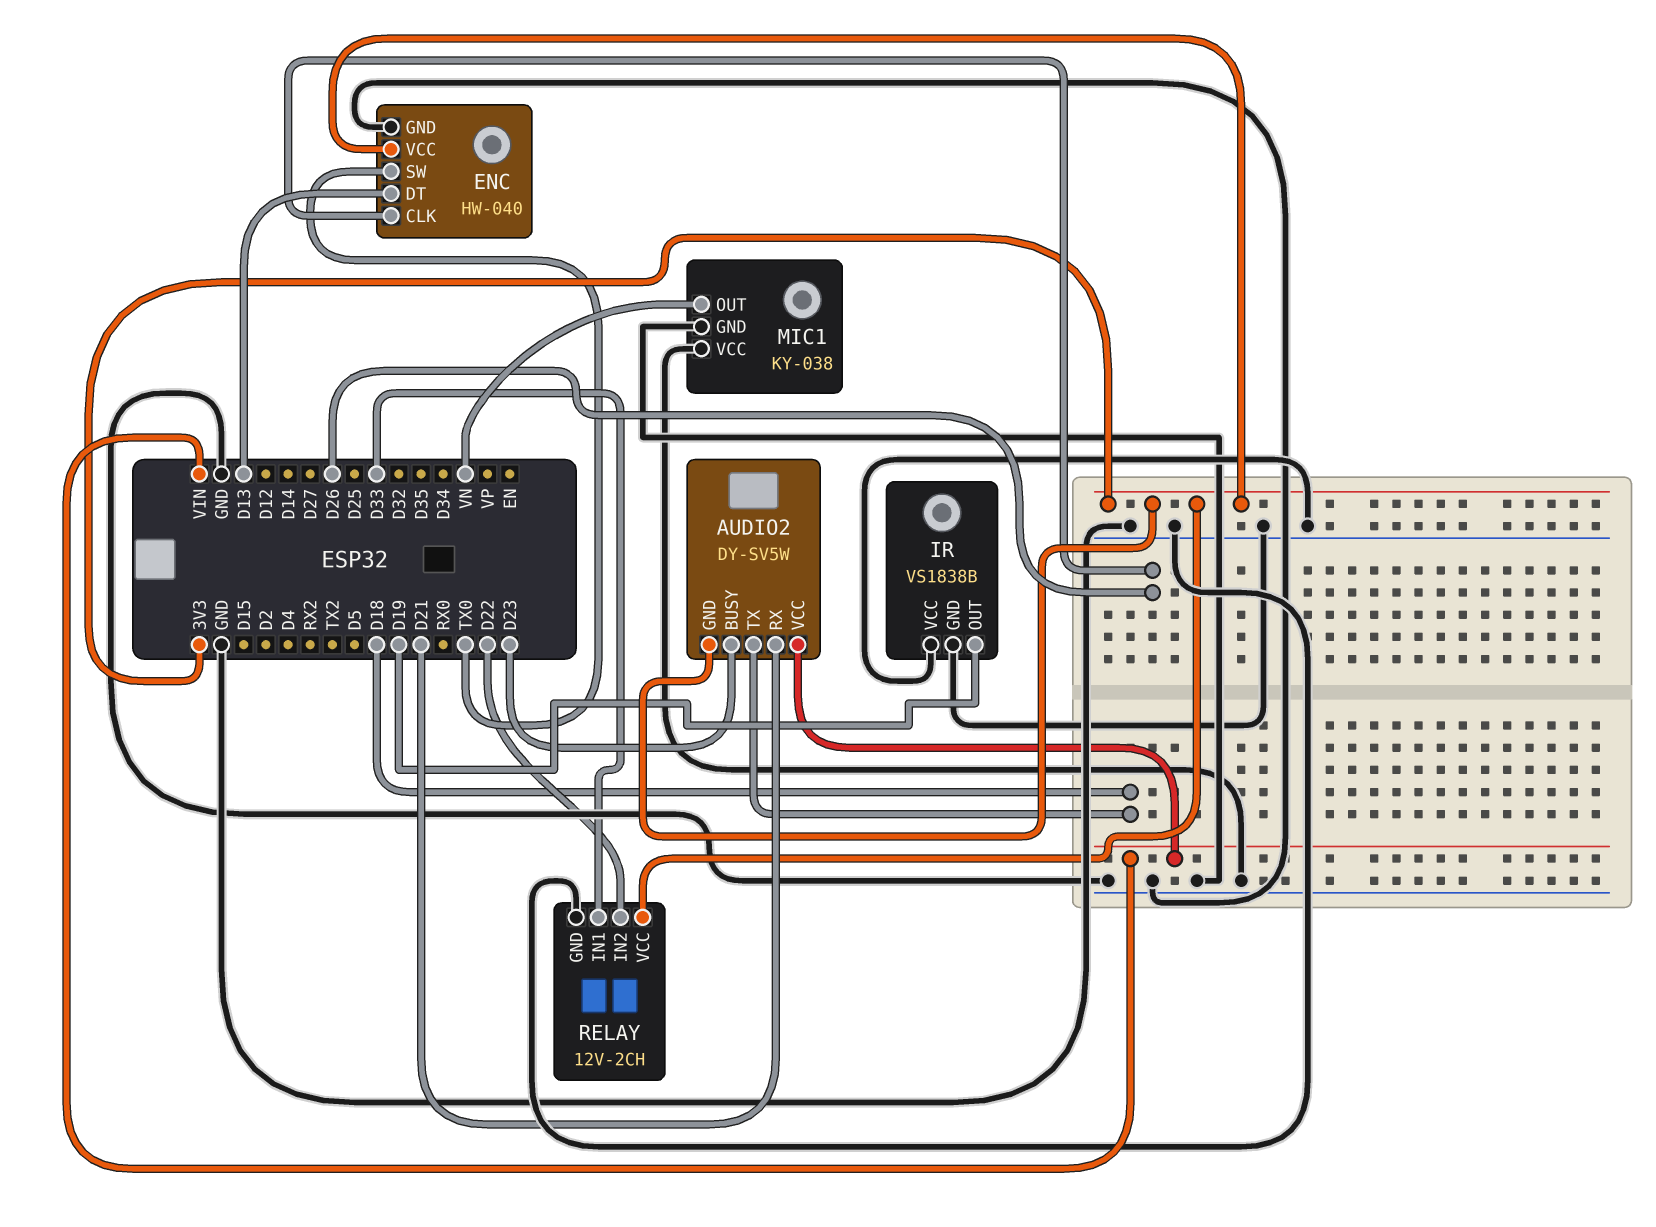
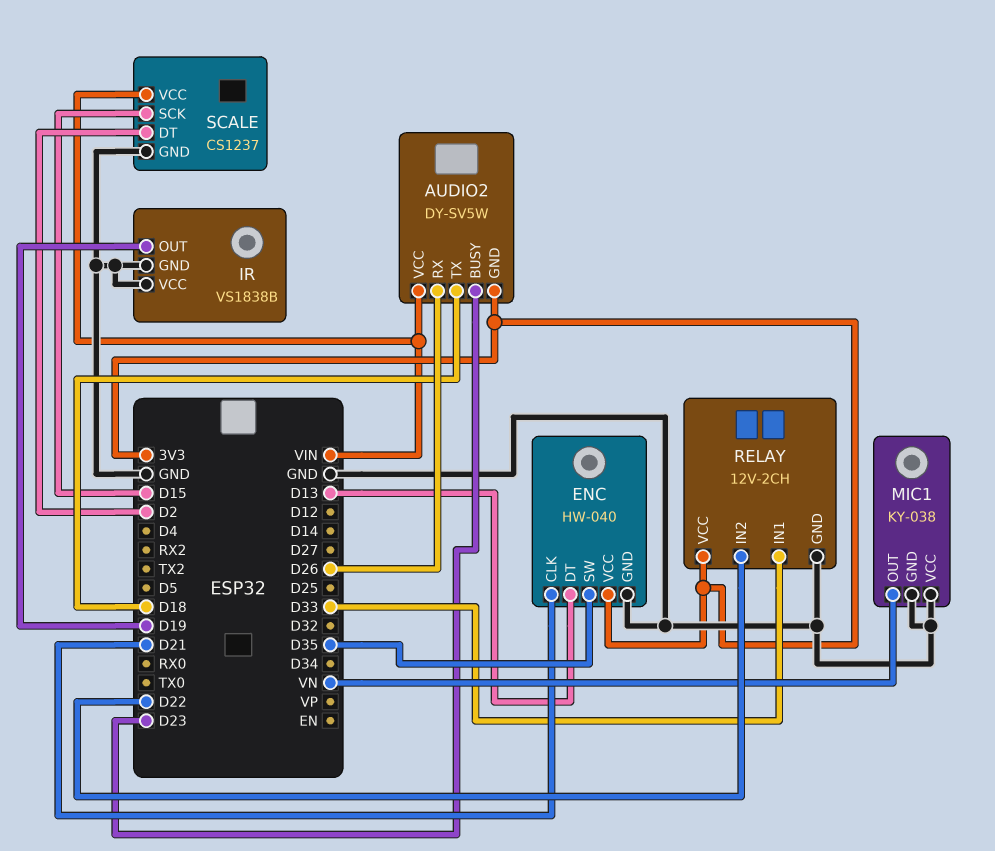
AUDIO2 pin RX: D21 -> D26
ENC pin CLK: D26 -> D21
ENC pin SW: TX0 -> D35
SCALE: none -> CS1237
SCALE pin DT: none -> D2
SCALE pin GND: none -> GND
SCALE pin SCK: none -> D15
SCALE pin VCC: none -> VIN

